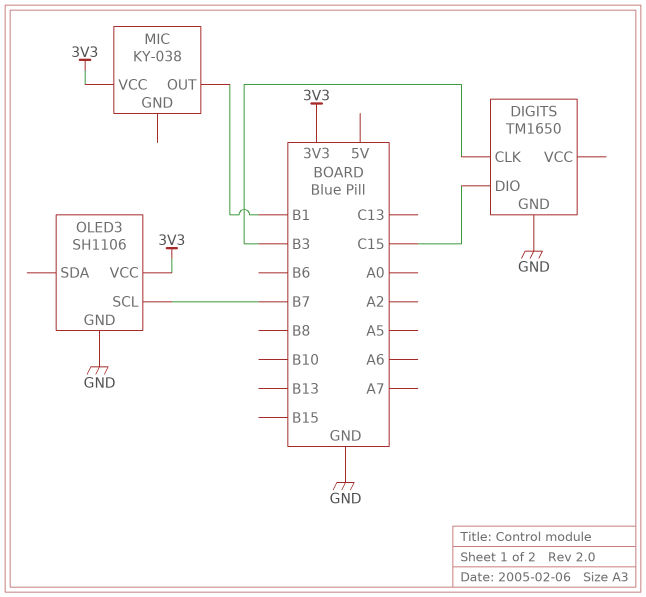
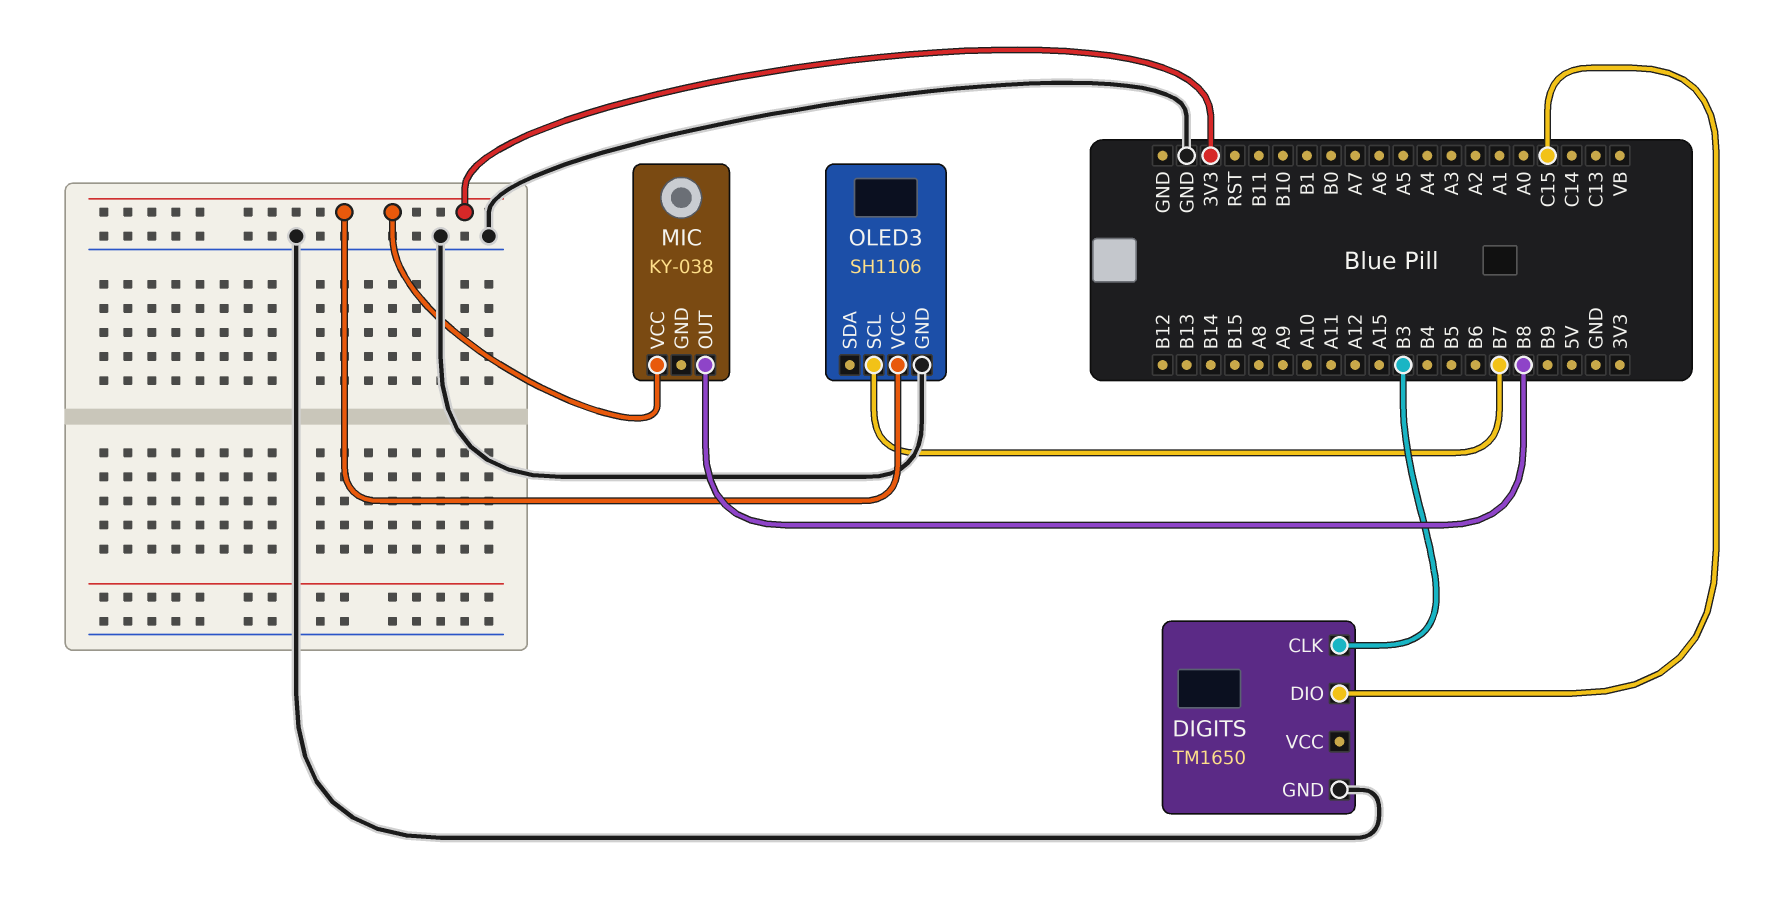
MIC pin OUT: B1 -> B8

